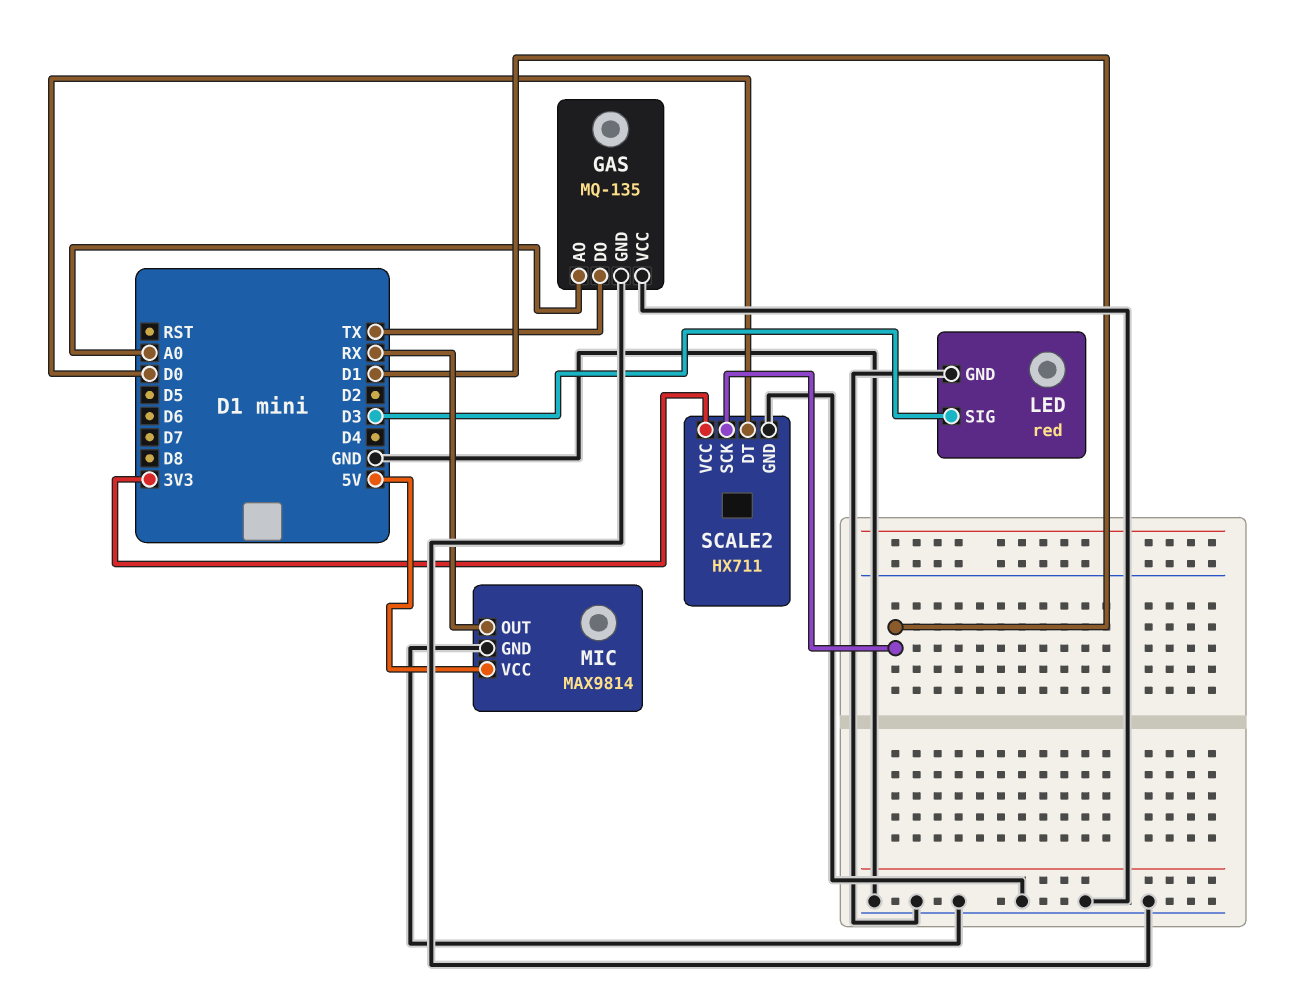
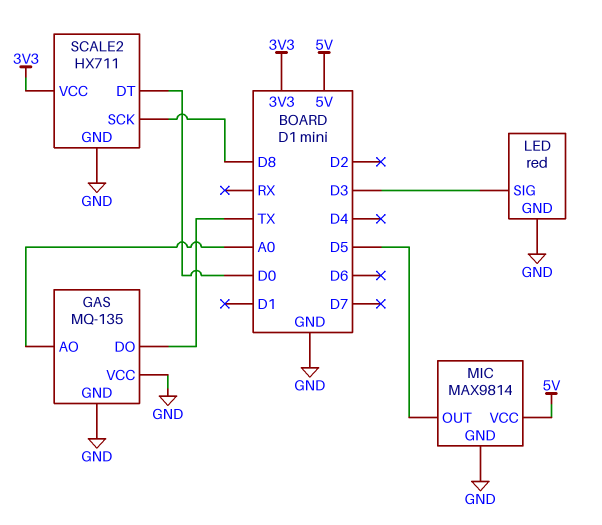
MIC pin OUT: RX -> D5
SCALE2 pin SCK: D1 -> D8

